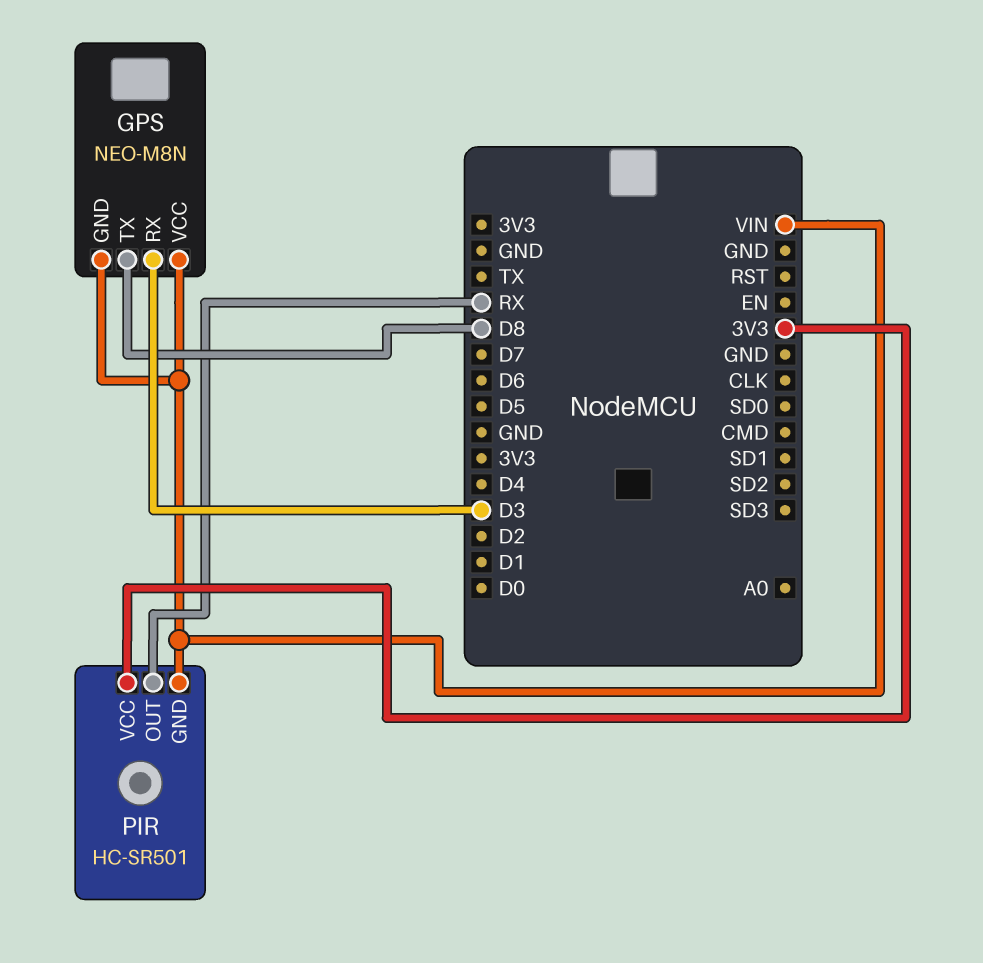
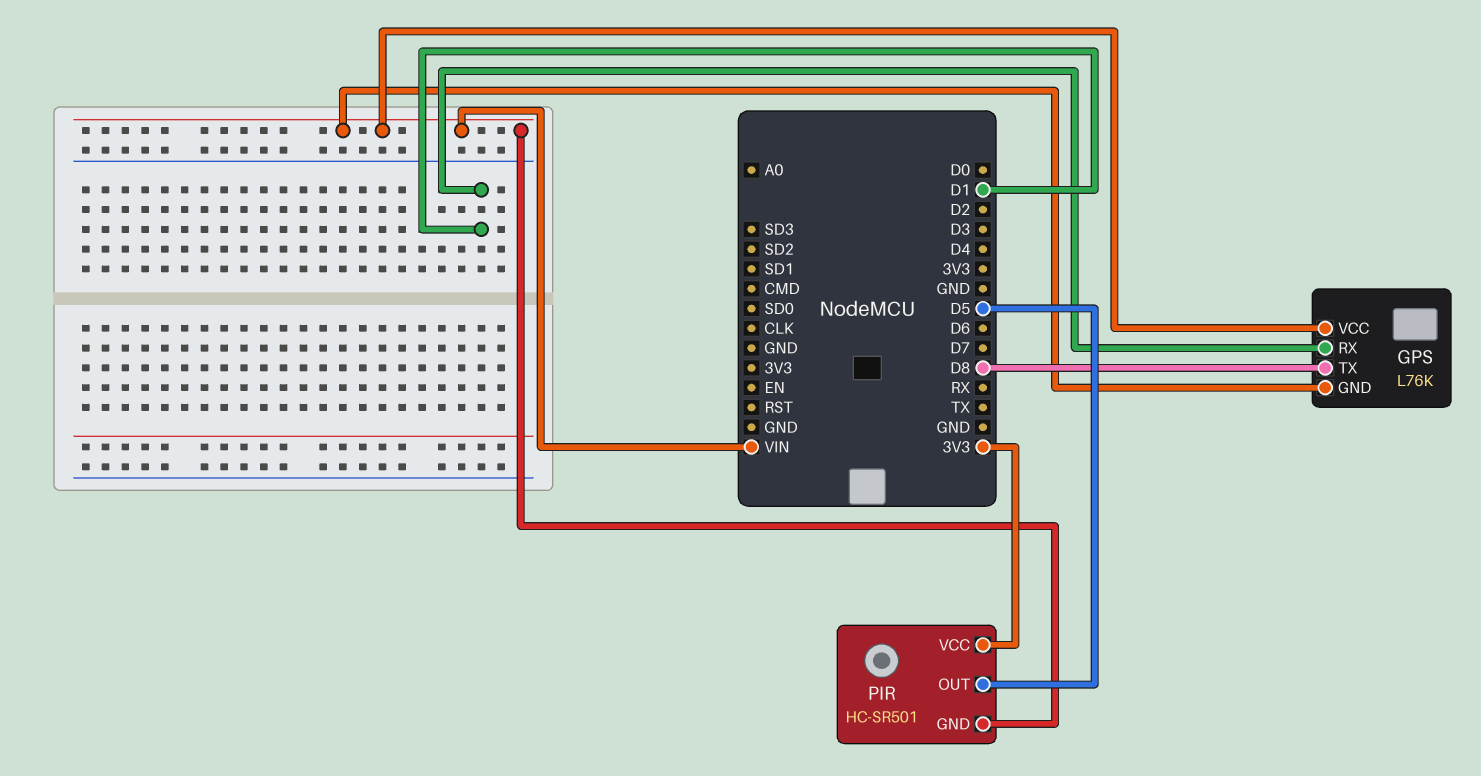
GPS: NEO-M8N -> L76K
GPS pin RX: D3 -> D1
PIR pin OUT: RX -> D5

